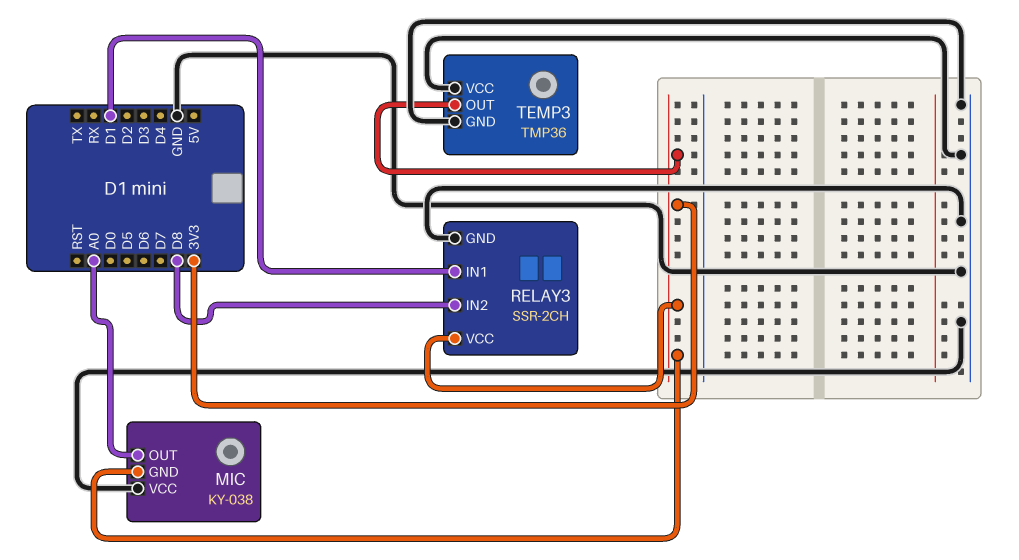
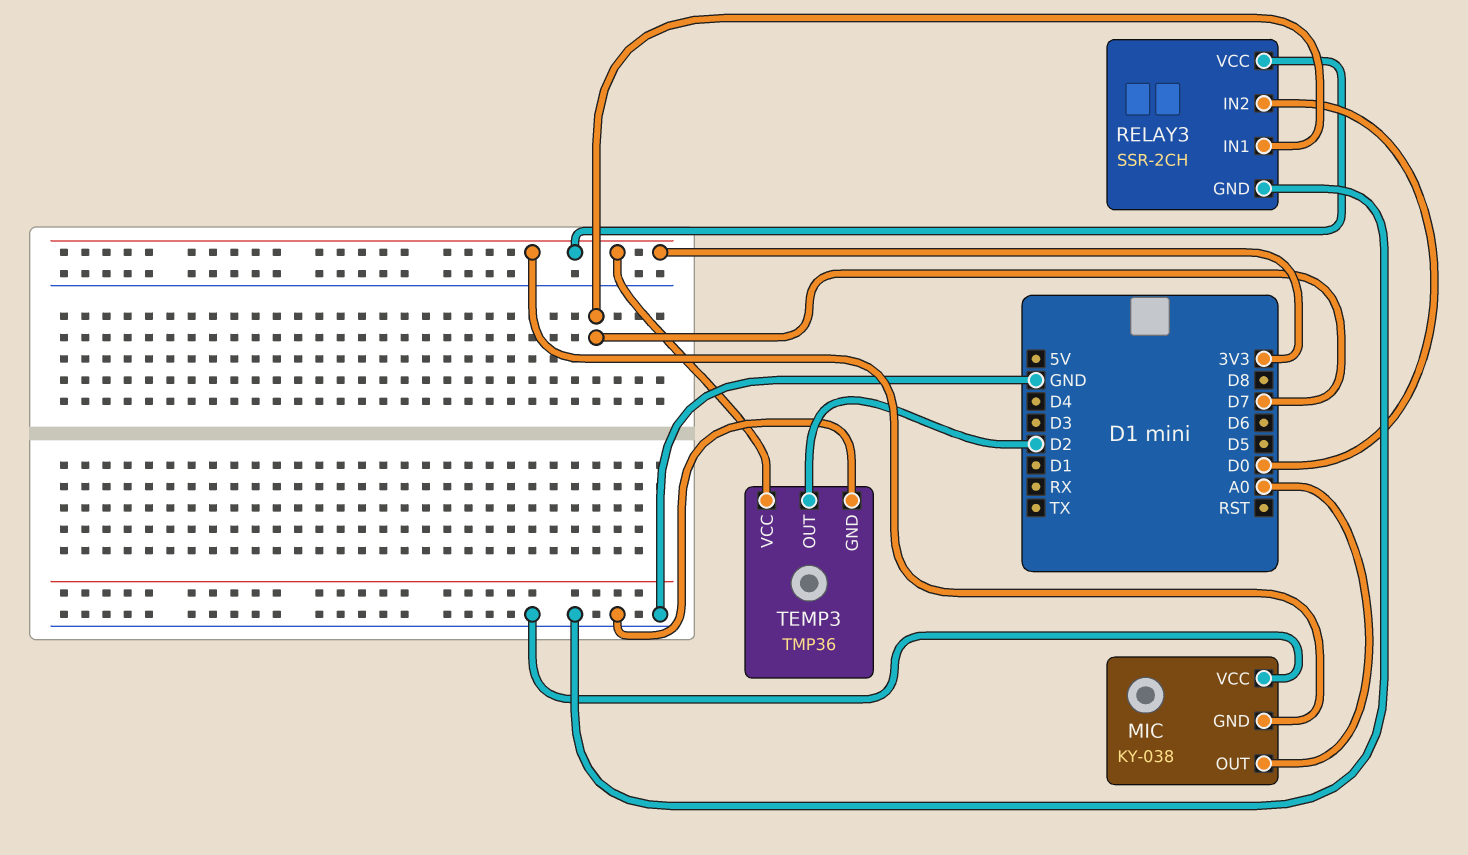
RELAY3 pin IN1: D1 -> D7
RELAY3 pin IN2: D8 -> D0
TEMP3 pin OUT: 3V3 -> D2
TEMP3 pin VCC: GND -> 3V3

